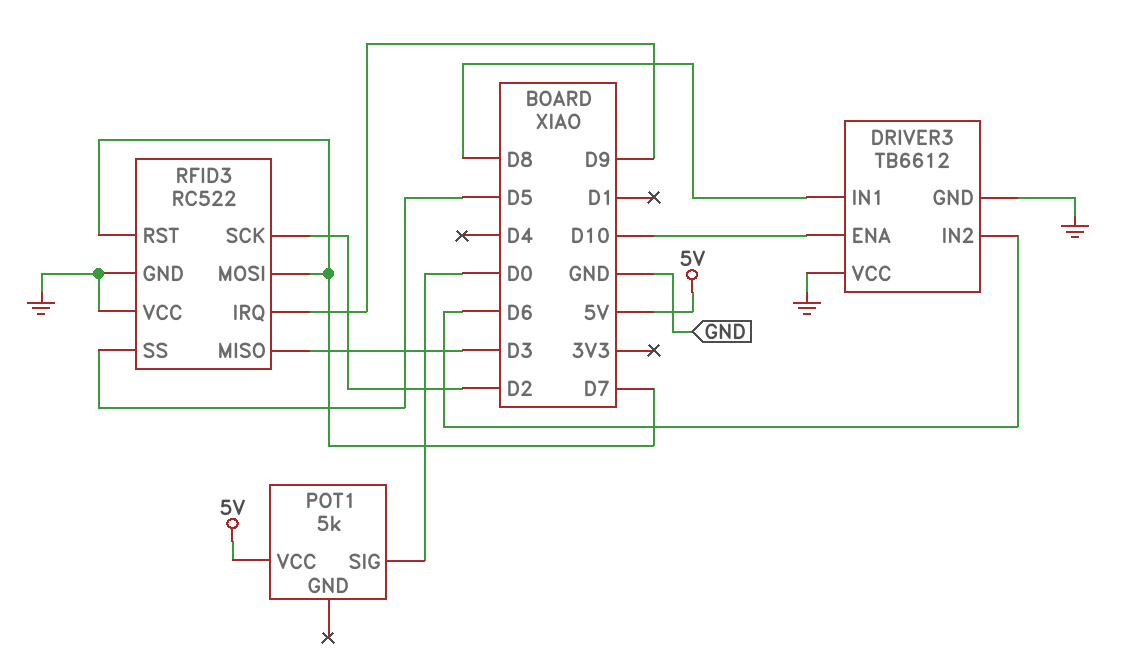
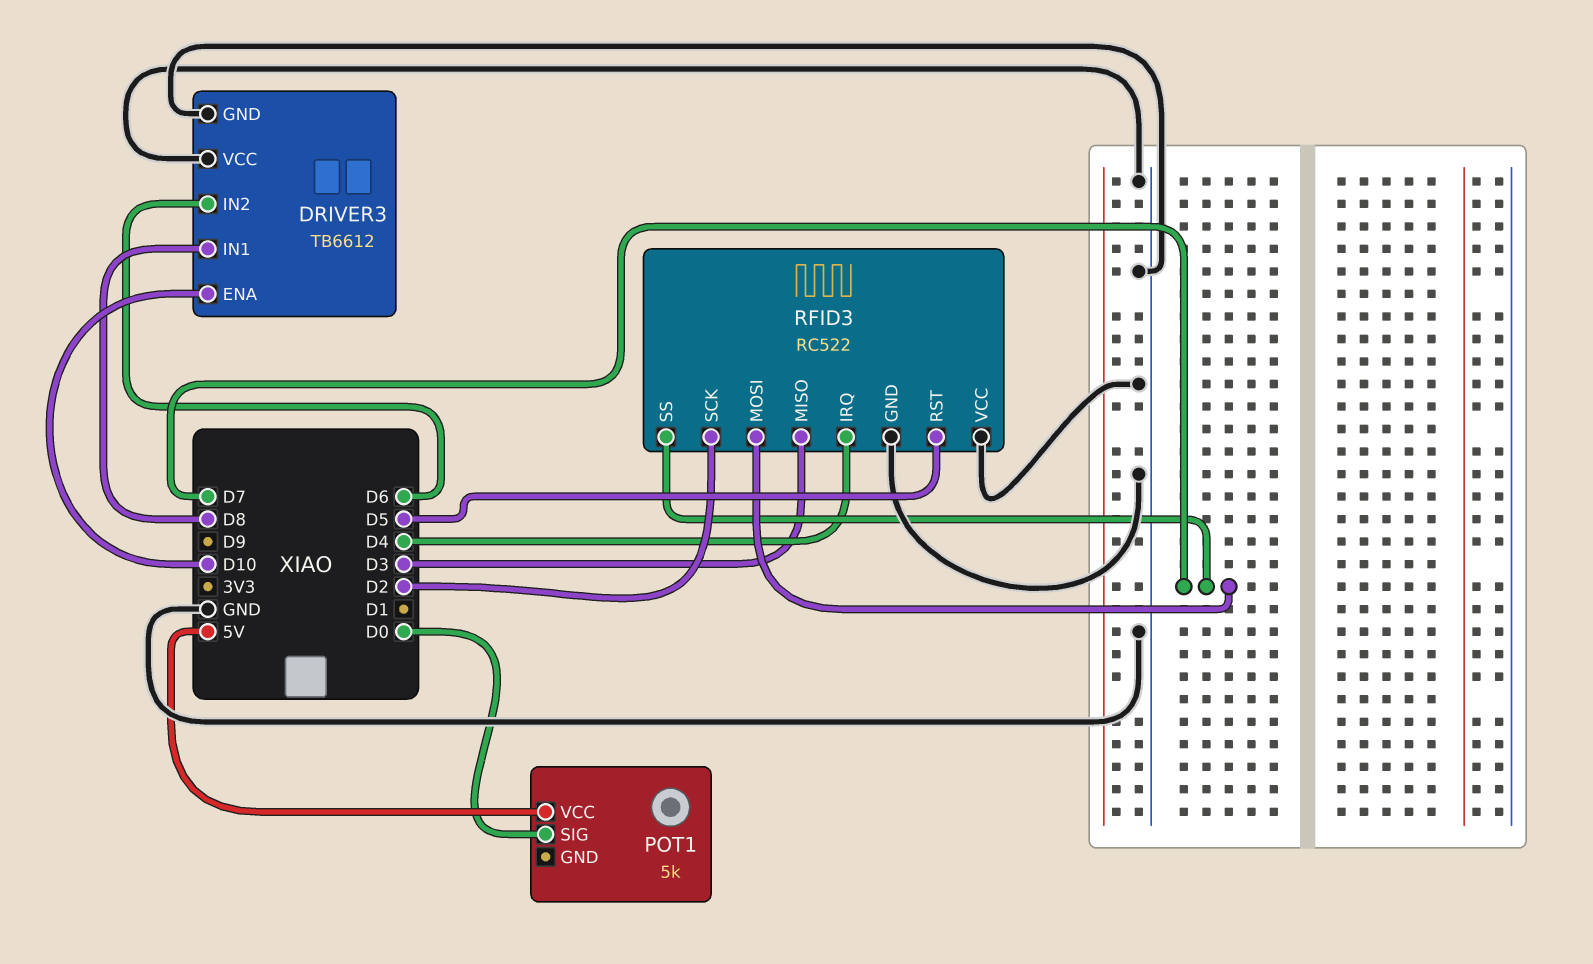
RFID3 pin IRQ: D9 -> D4
RFID3 pin RST: D7 -> D5
RFID3 pin SS: D5 -> D7

